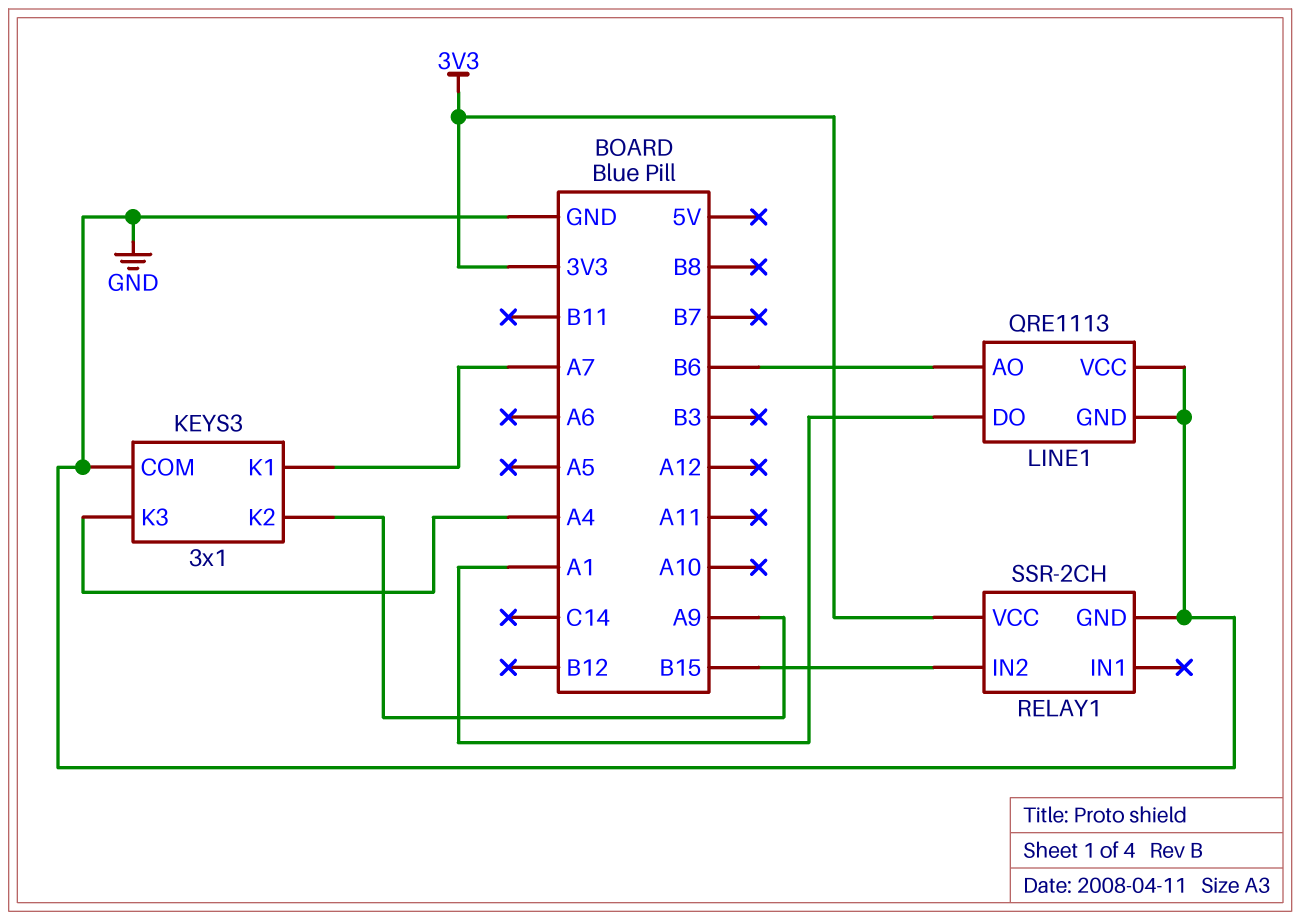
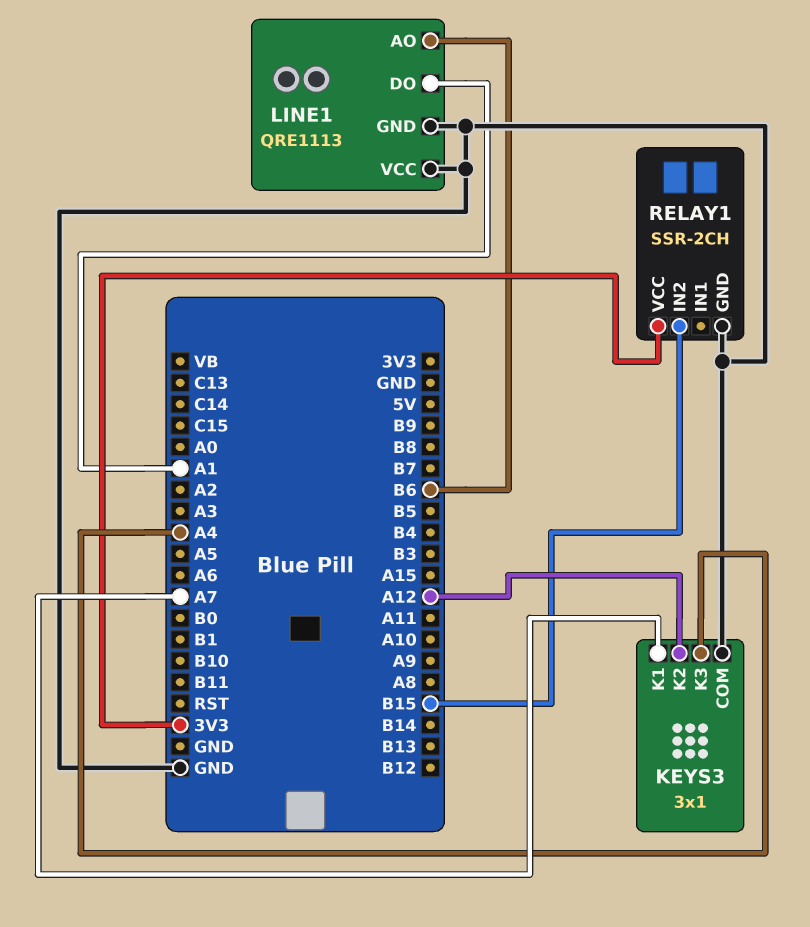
KEYS3 pin K2: A9 -> A12

